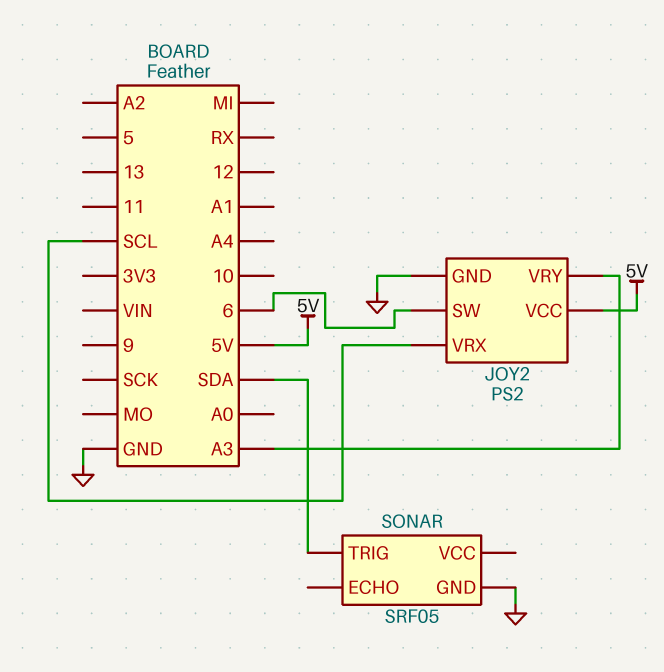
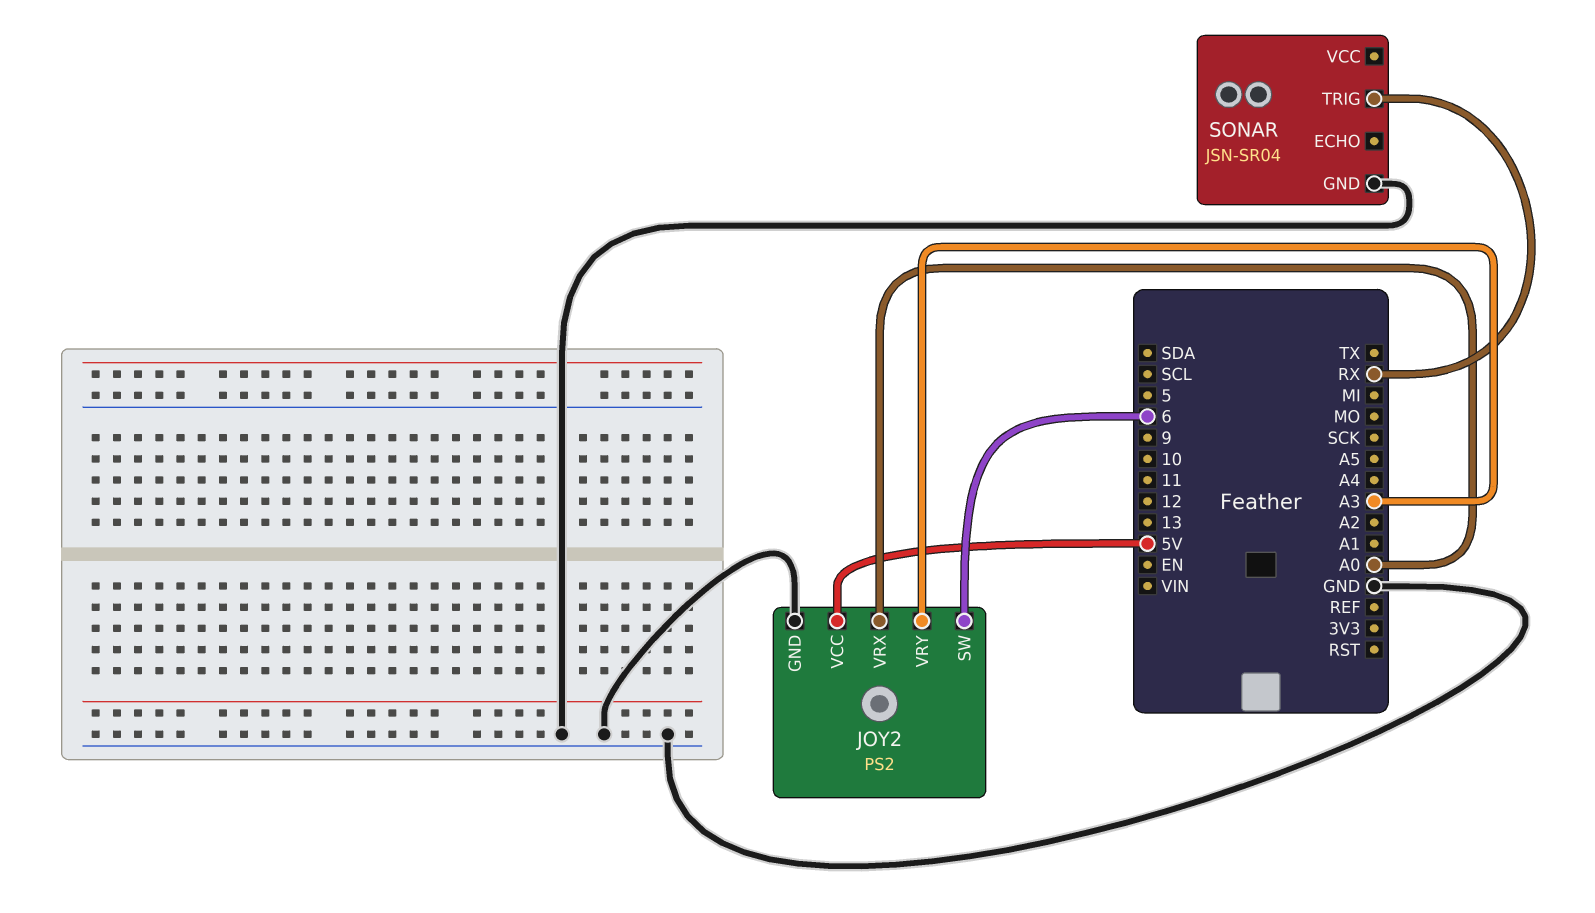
JOY2 pin VRX: SCL -> A0
SONAR: SRF05 -> JSN-SR04
SONAR pin TRIG: SDA -> RX

